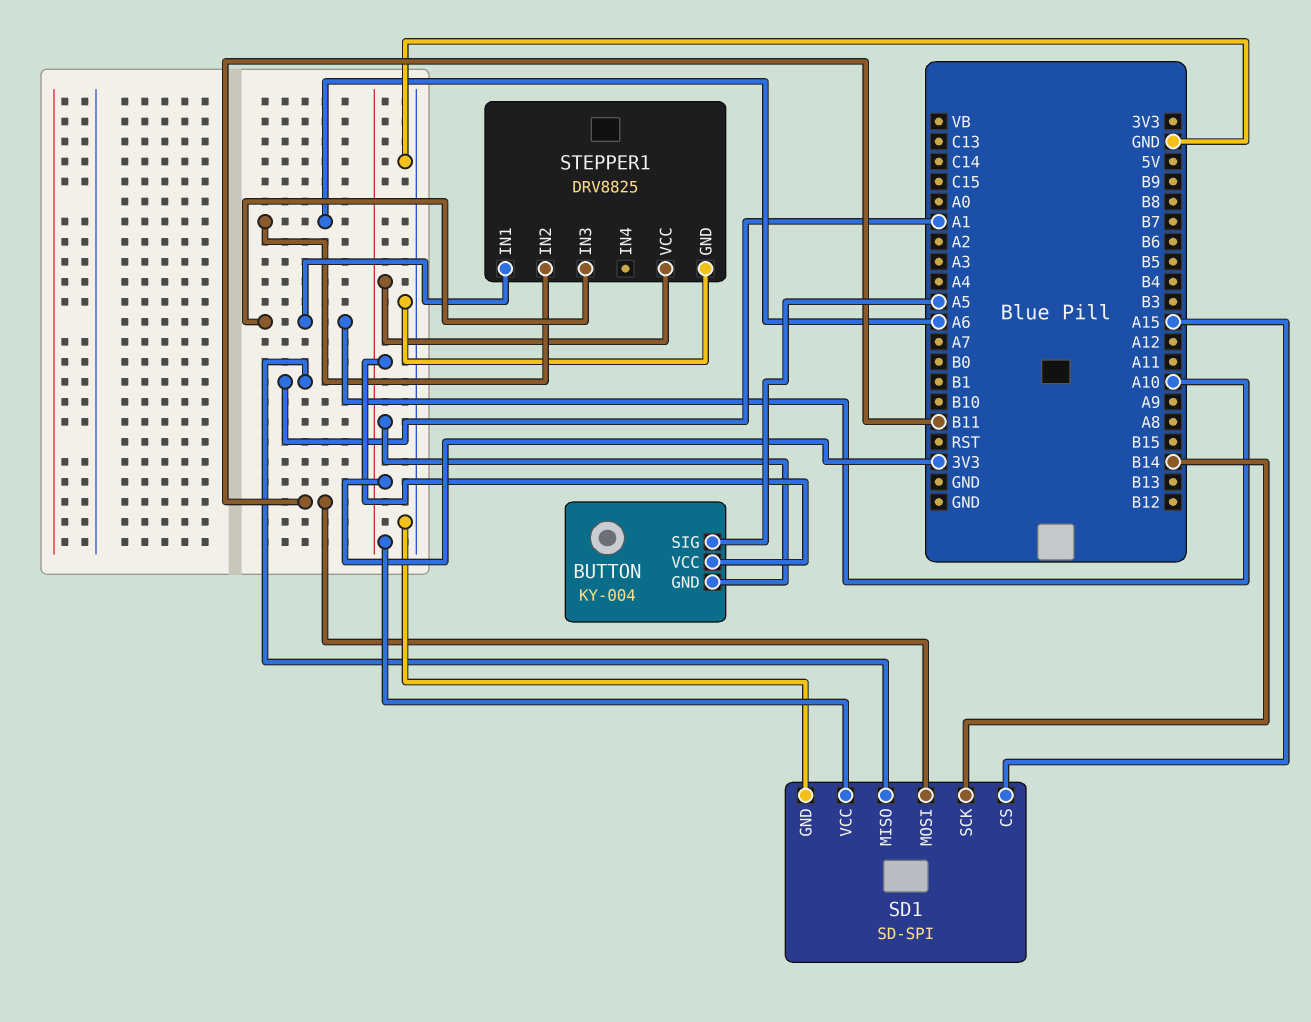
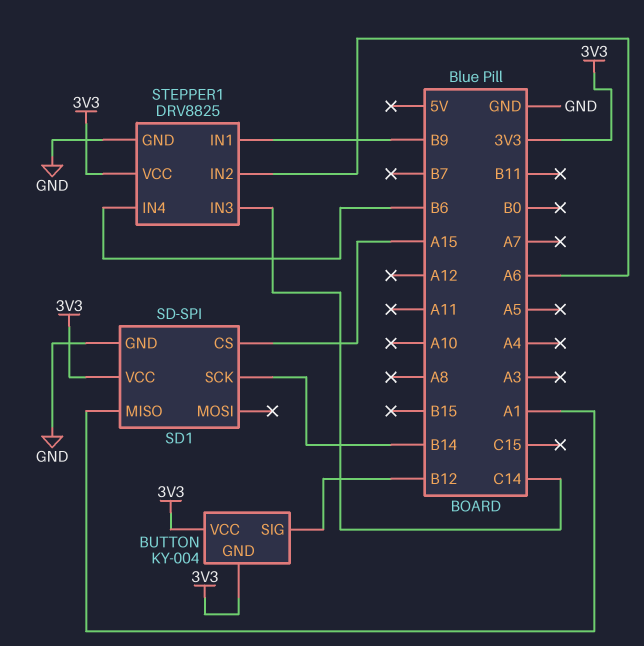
BUTTON pin SIG: A5 -> B12
SD1 pin MOSI: B11 -> none
STEPPER1 pin IN1: A10 -> B9
STEPPER1 pin IN3: A10 -> C14
STEPPER1 pin IN4: none -> B6

